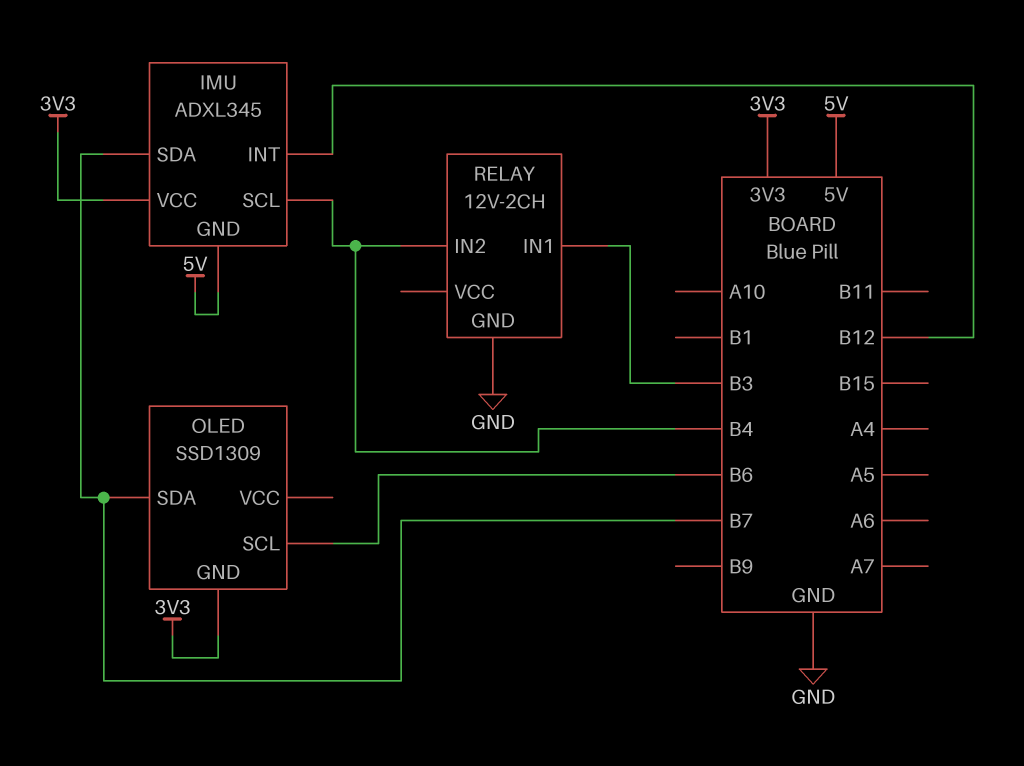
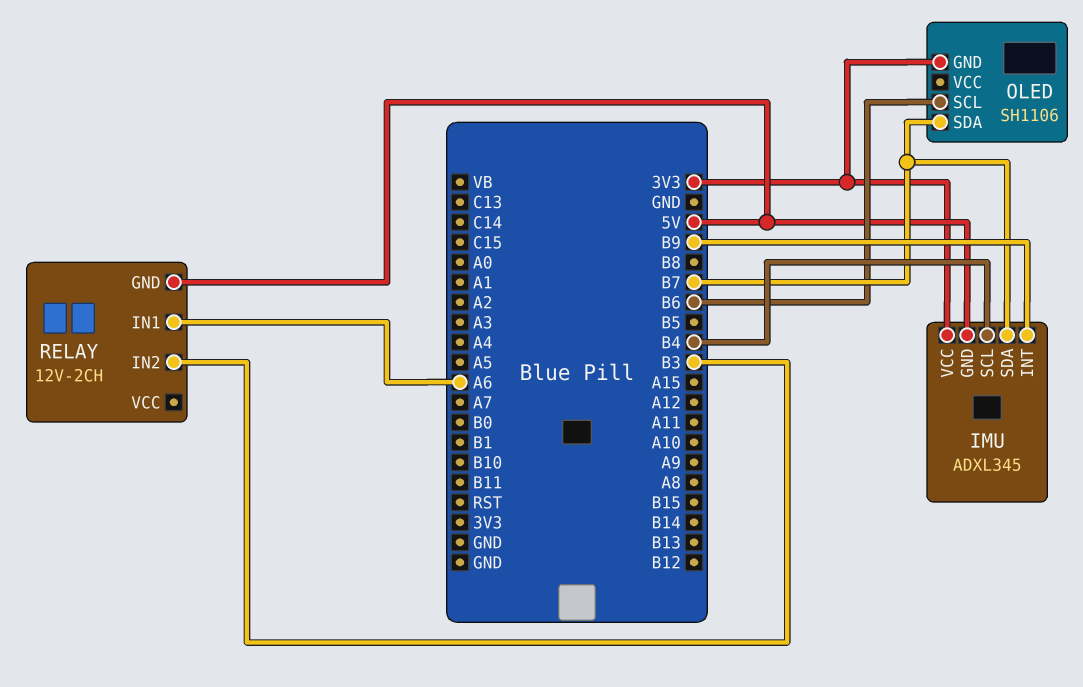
IMU pin INT: B12 -> B9
OLED: SSD1309 -> SH1106
RELAY pin GND: GND -> 5V
RELAY pin IN1: B3 -> A6
RELAY pin IN2: B4 -> B3

